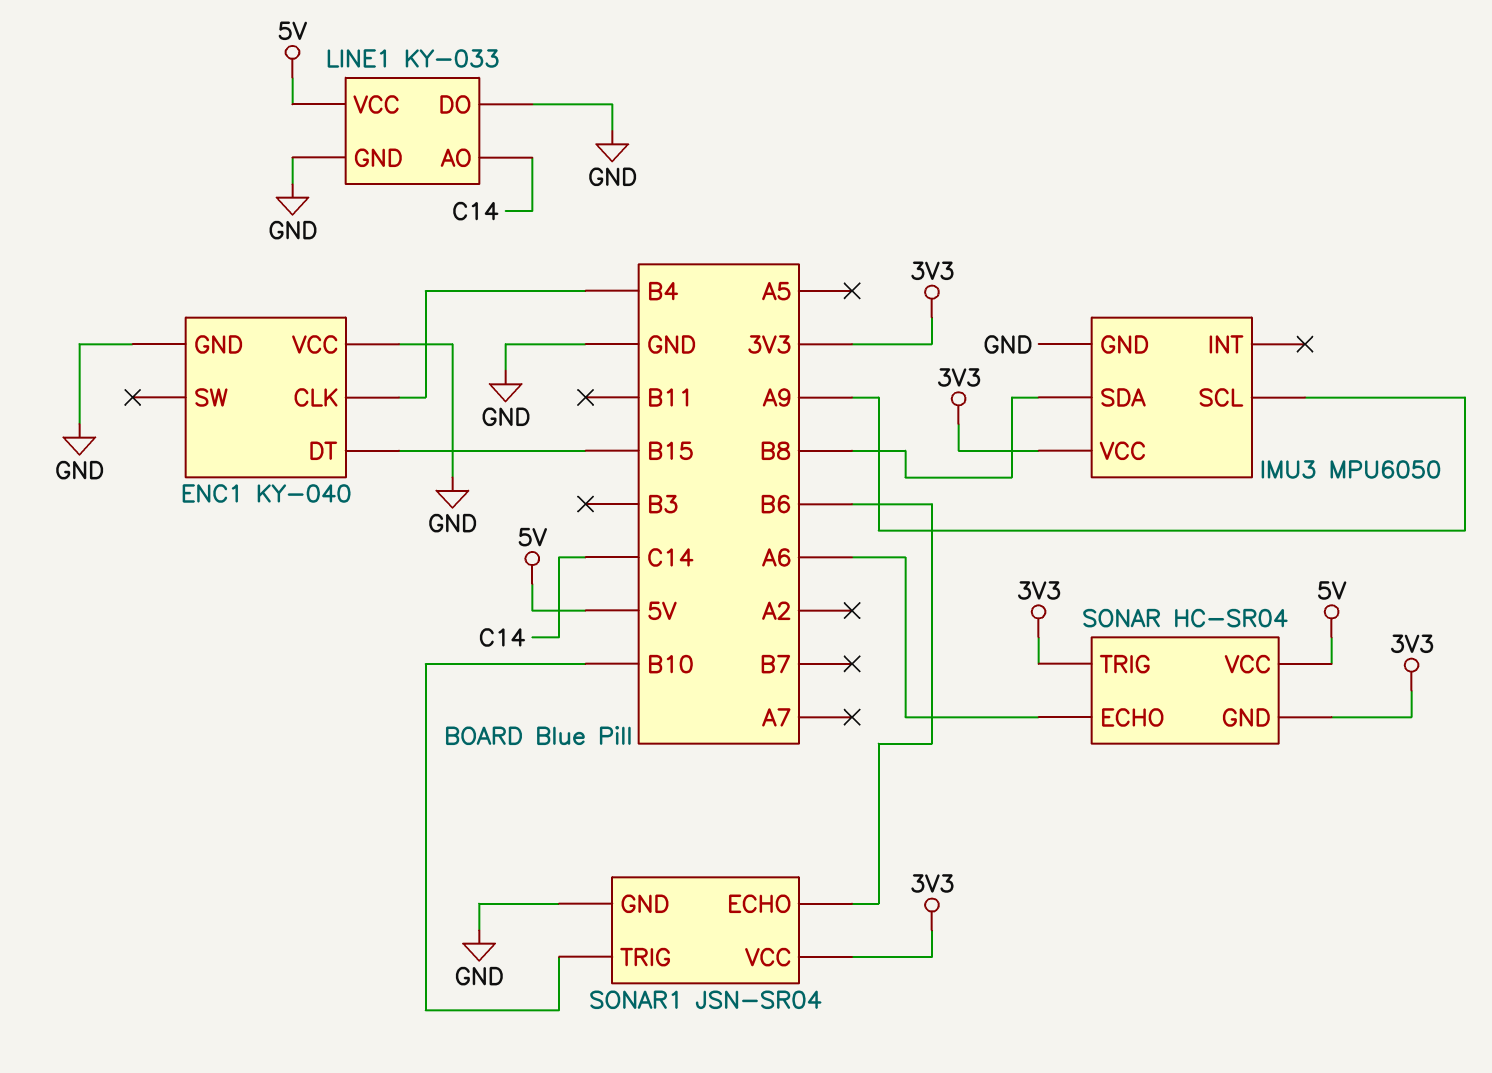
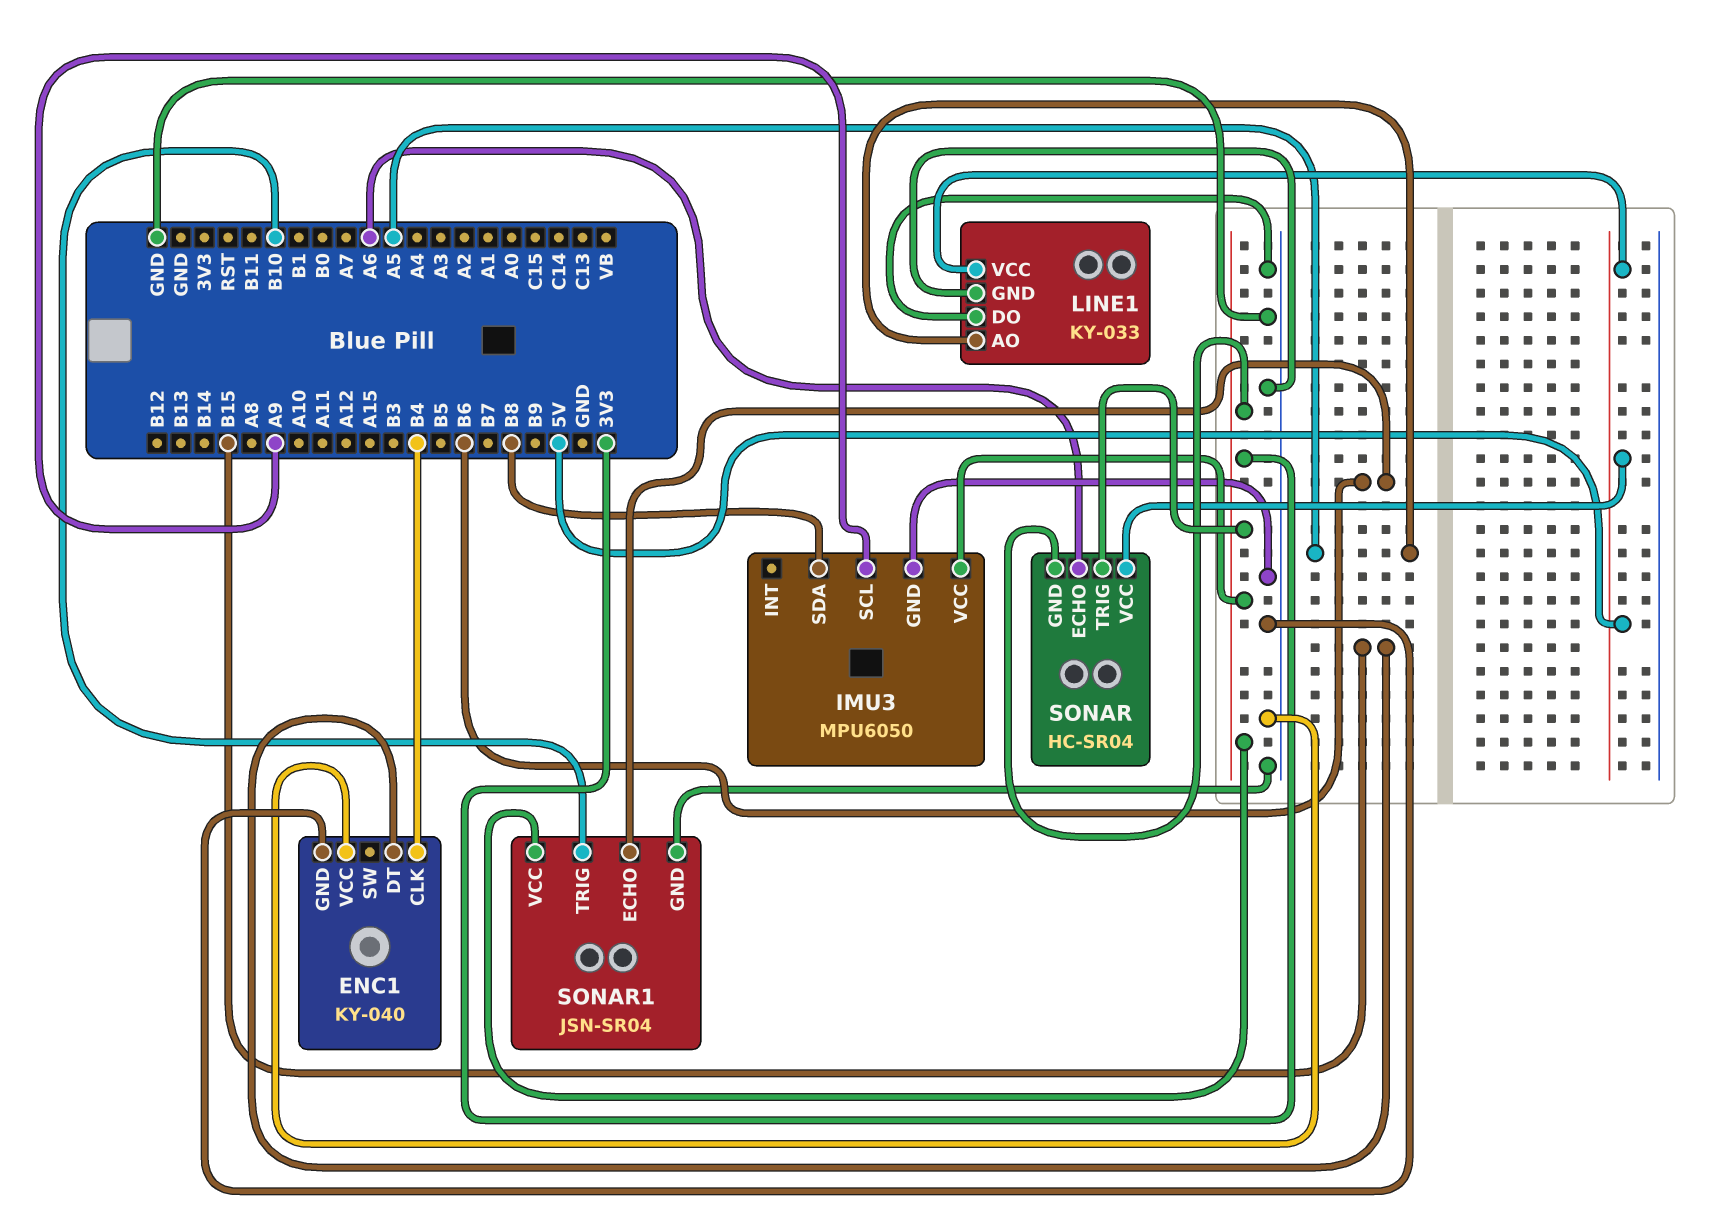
LINE1 pin AO: C14 -> A5

